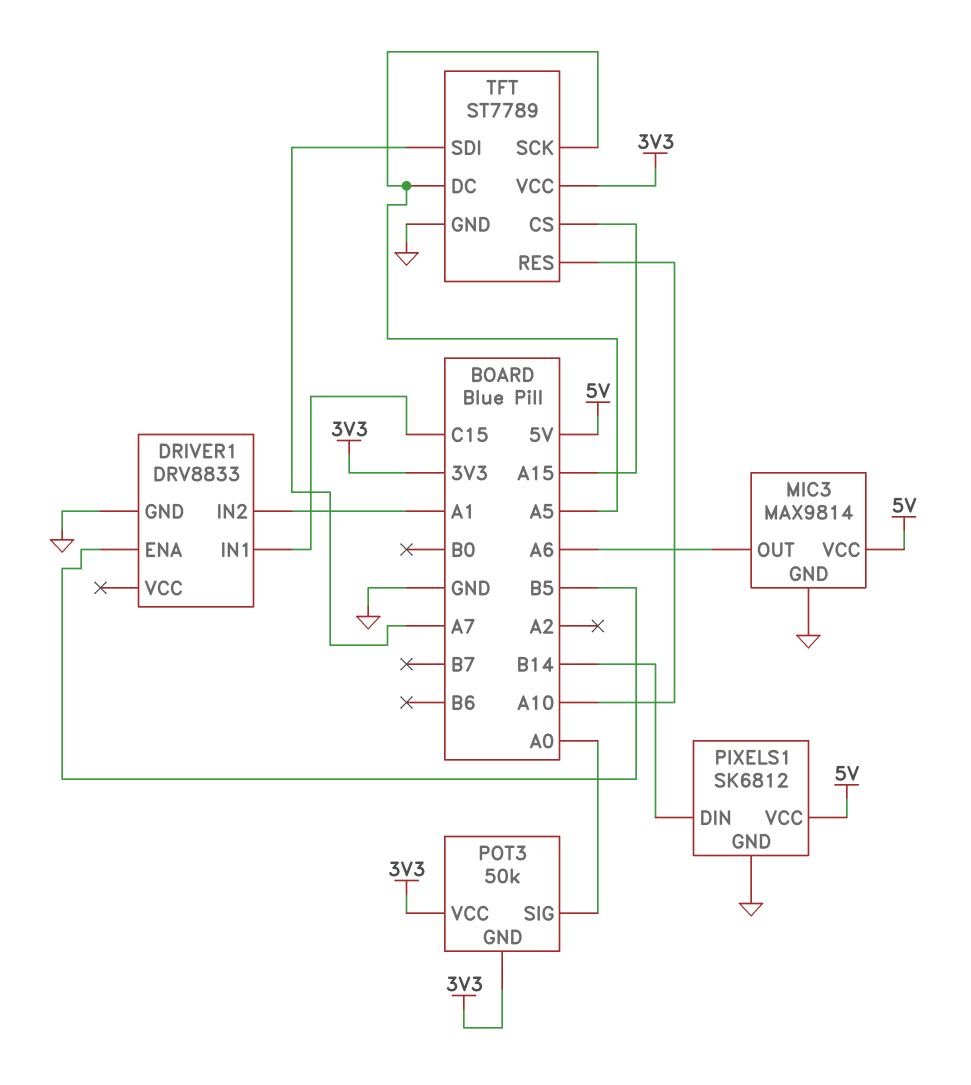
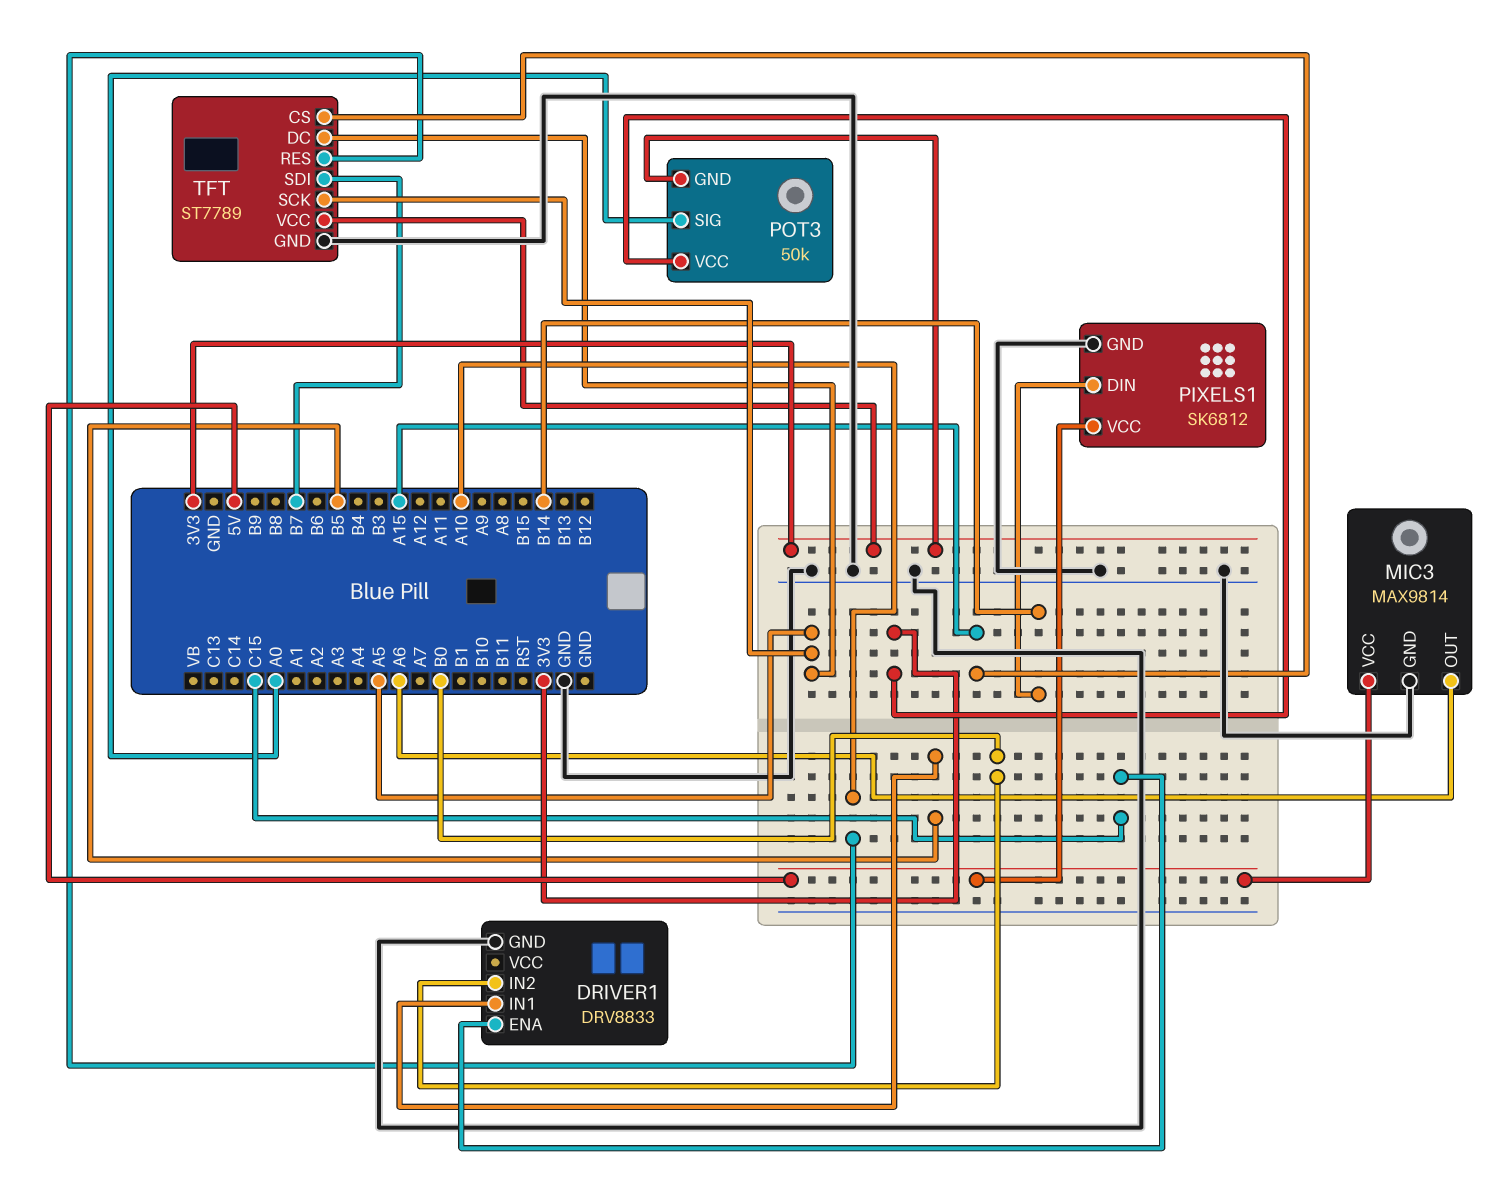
DRIVER1 pin ENA: B5 -> C15
DRIVER1 pin IN1: C15 -> B5
DRIVER1 pin IN2: A1 -> B0
TFT pin SDI: A7 -> B7

